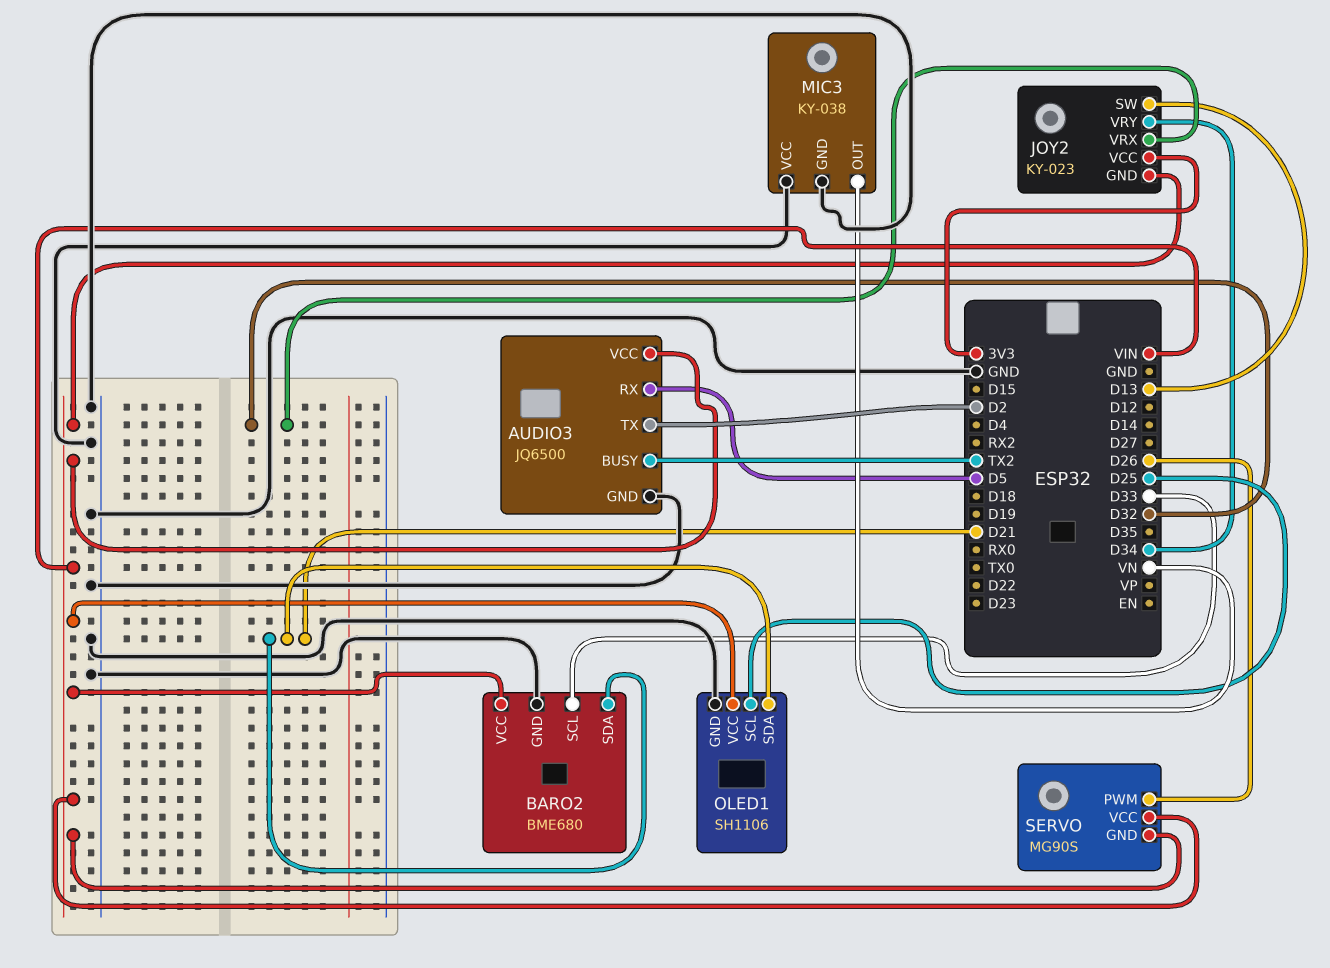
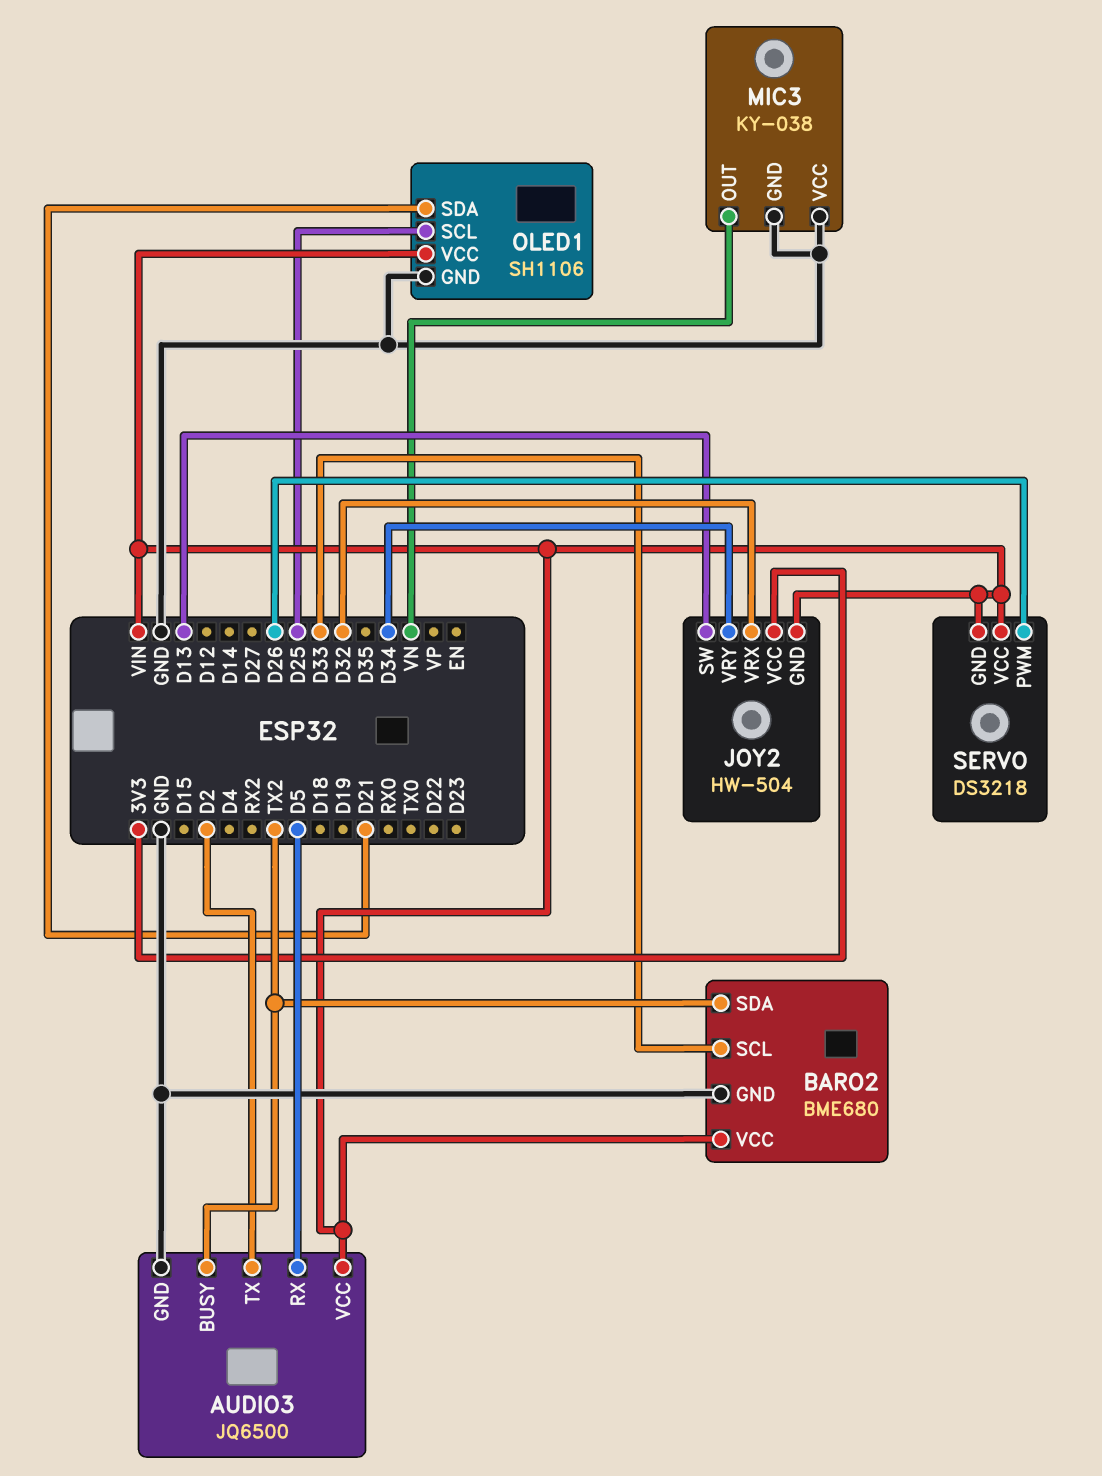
BARO2 pin SDA: D21 -> TX2
JOY2: KY-023 -> HW-504
SERVO: MG90S -> DS3218

